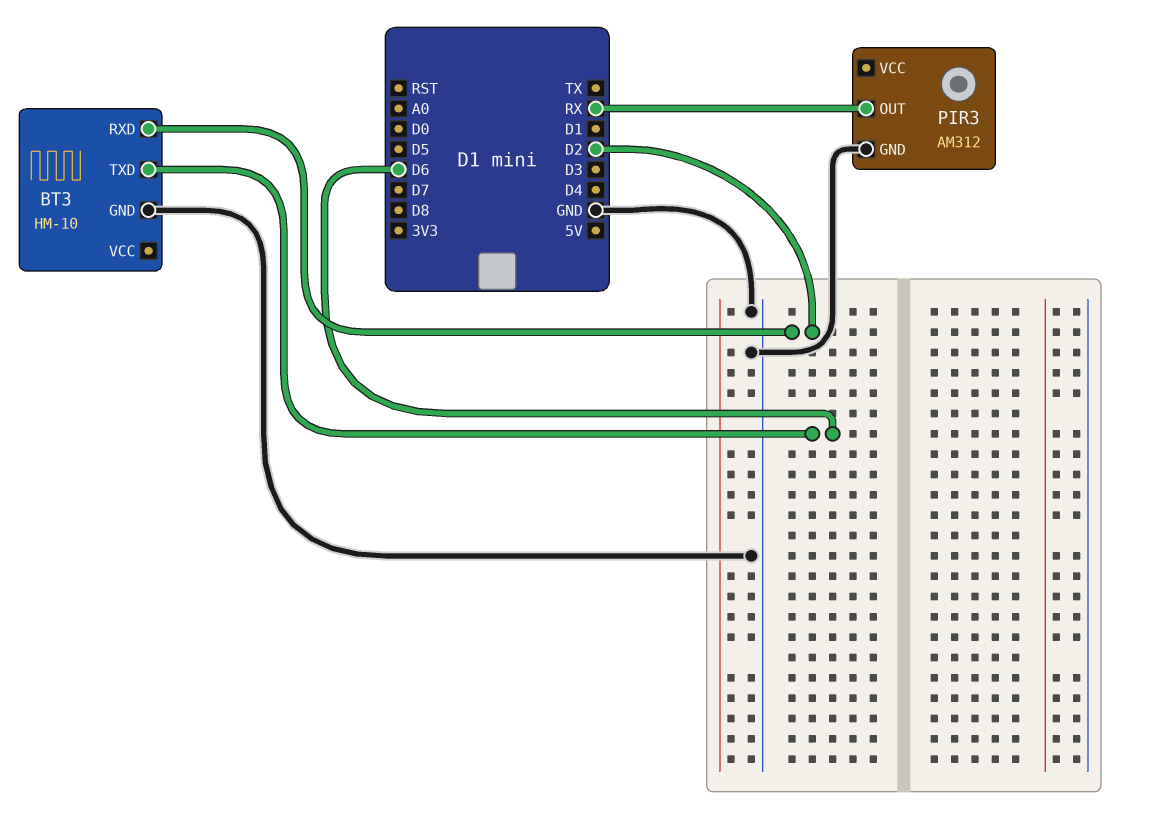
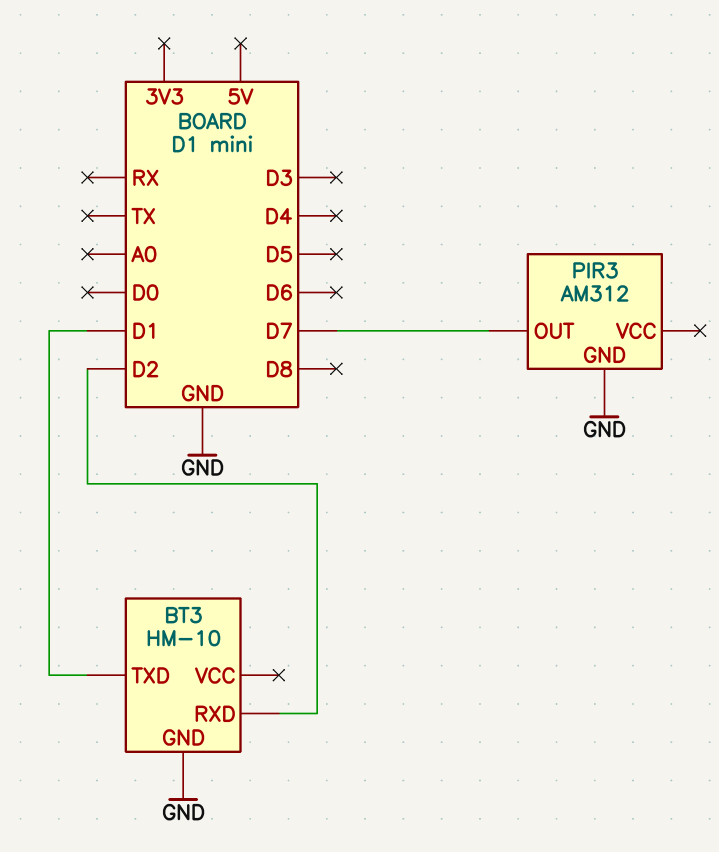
BT3 pin TXD: D6 -> D1
PIR3 pin OUT: RX -> D7

